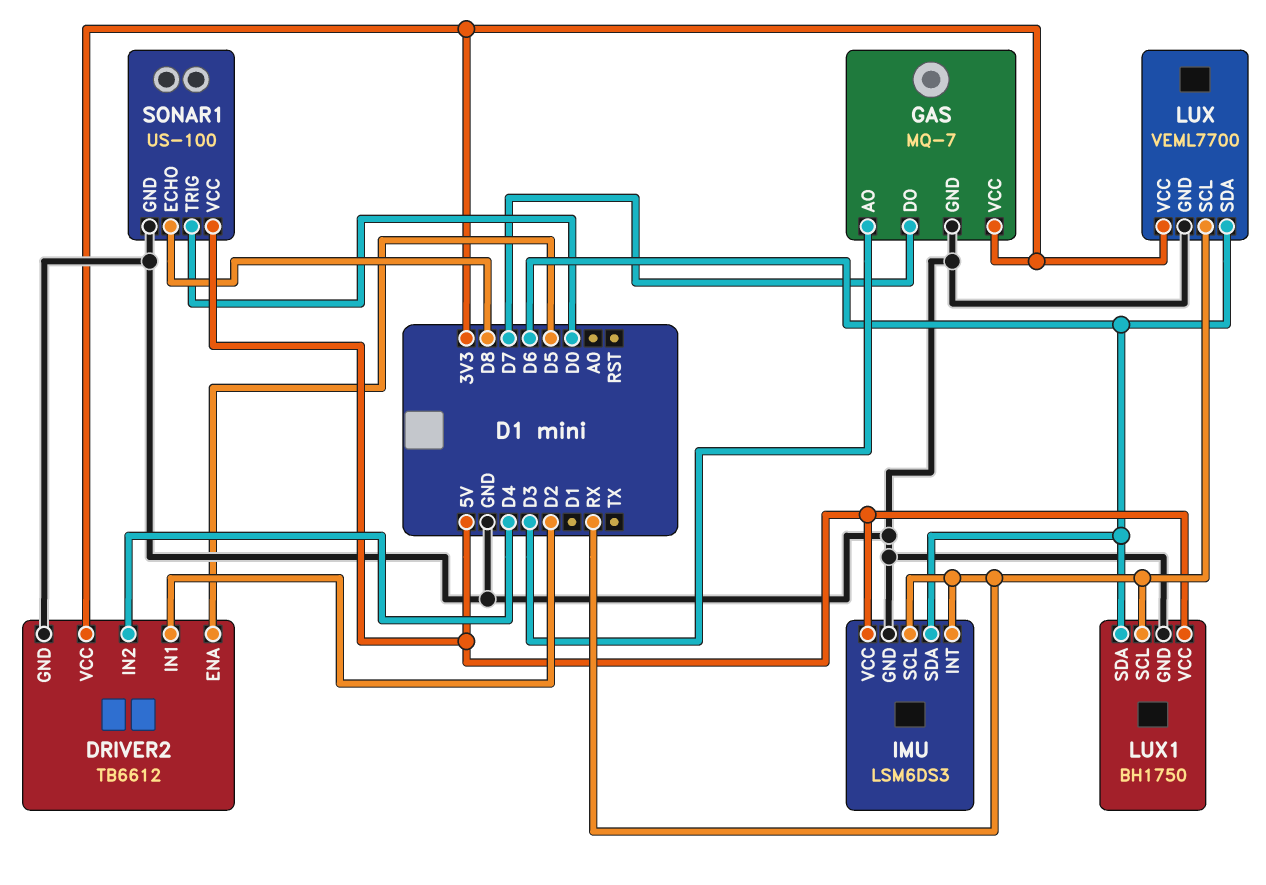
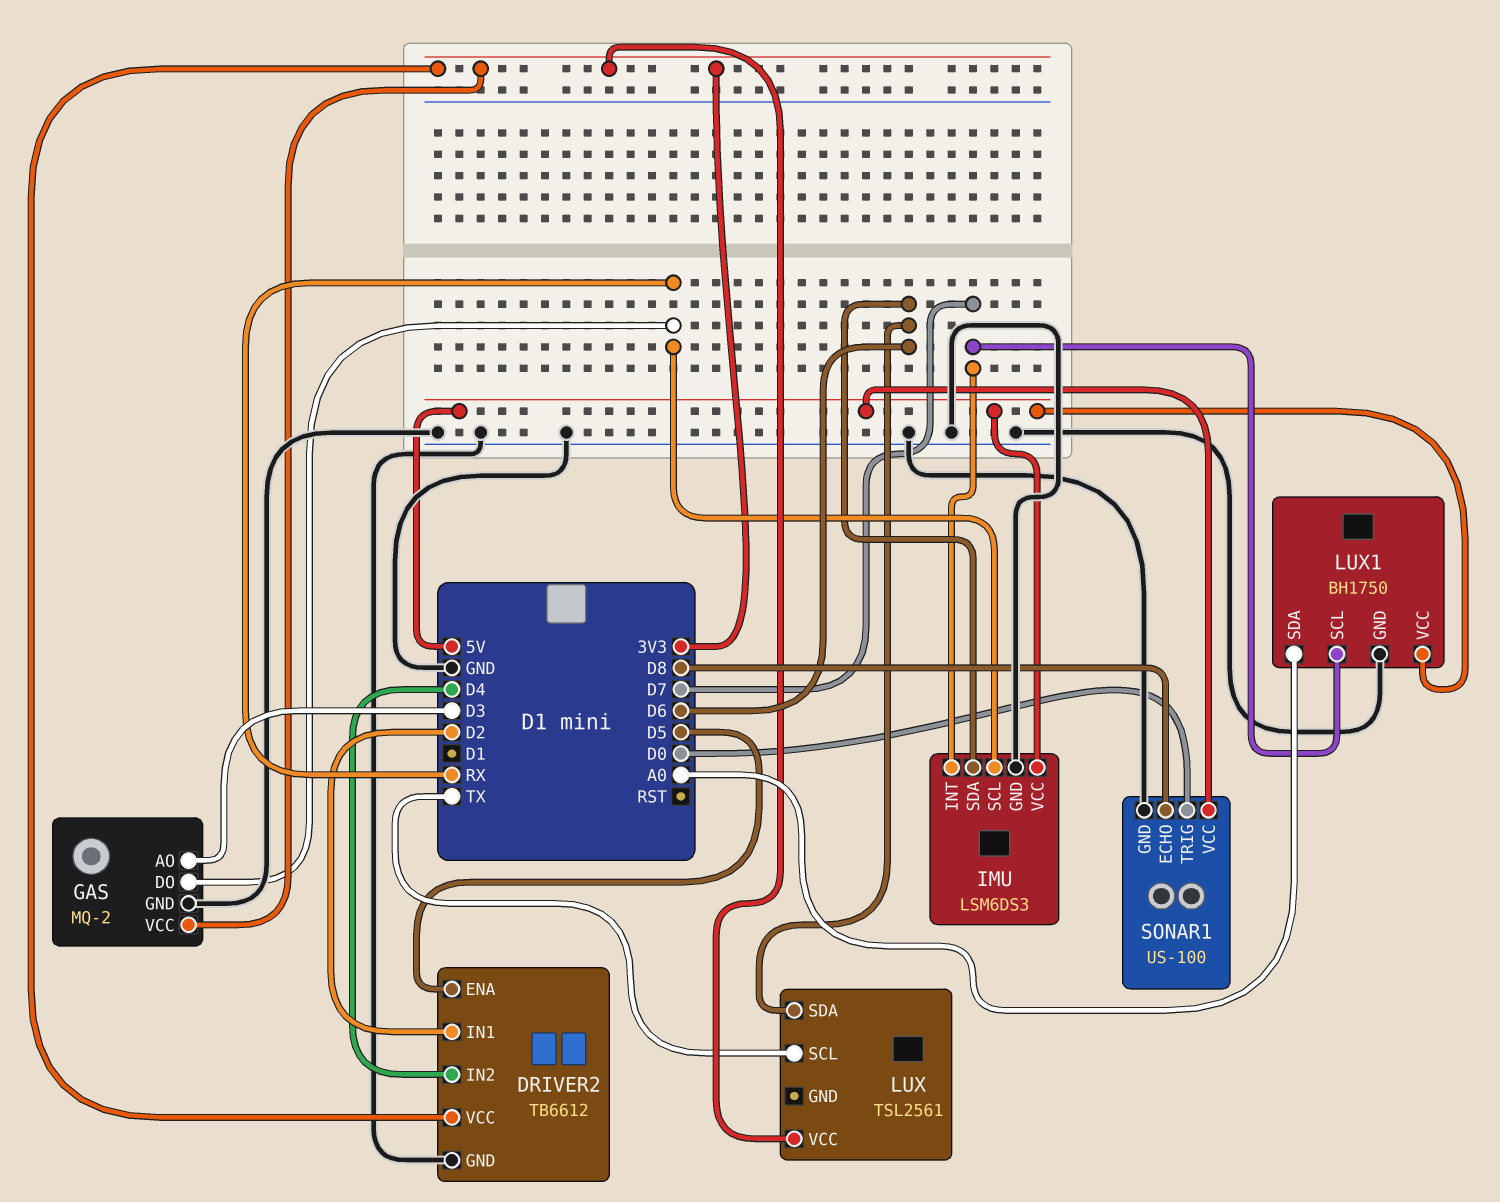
GAS: MQ-7 -> MQ-2
GAS pin DO: D7 -> RX
IMU pin INT: RX -> D7
LUX: VEML7700 -> TSL2561
LUX pin GND: GND -> none
LUX pin SCL: RX -> TX
LUX1 pin SCL: RX -> D7
LUX1 pin SDA: D6 -> A0

